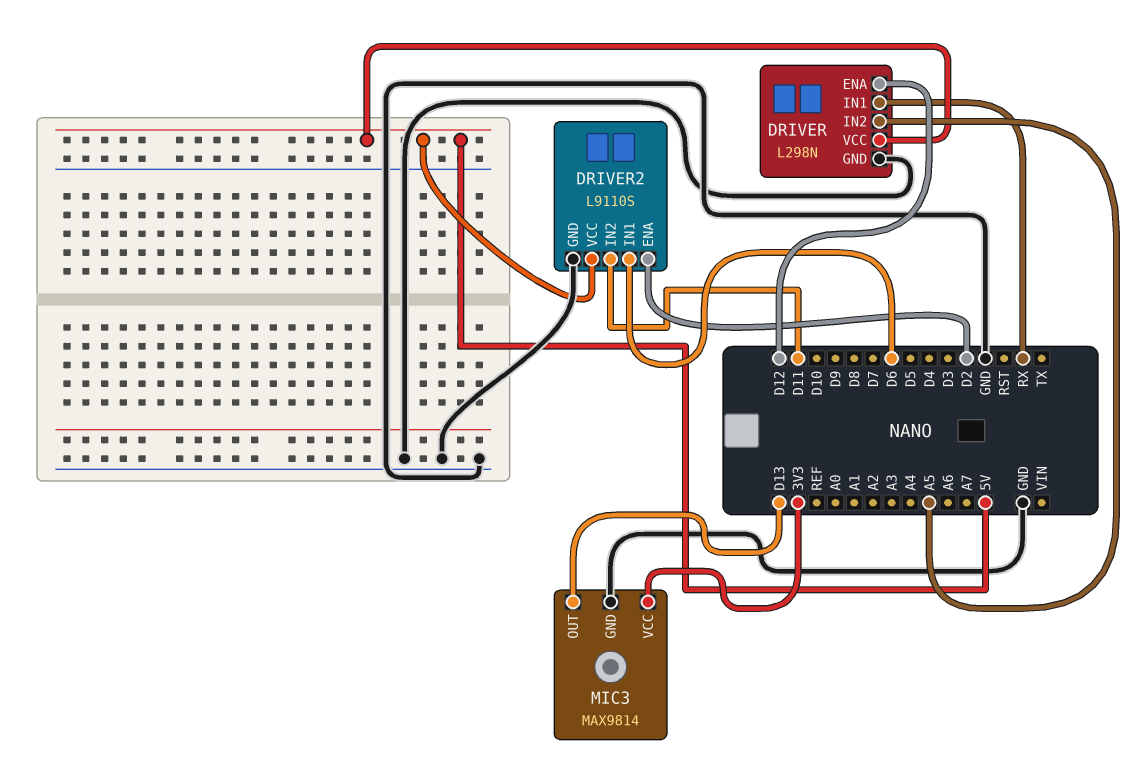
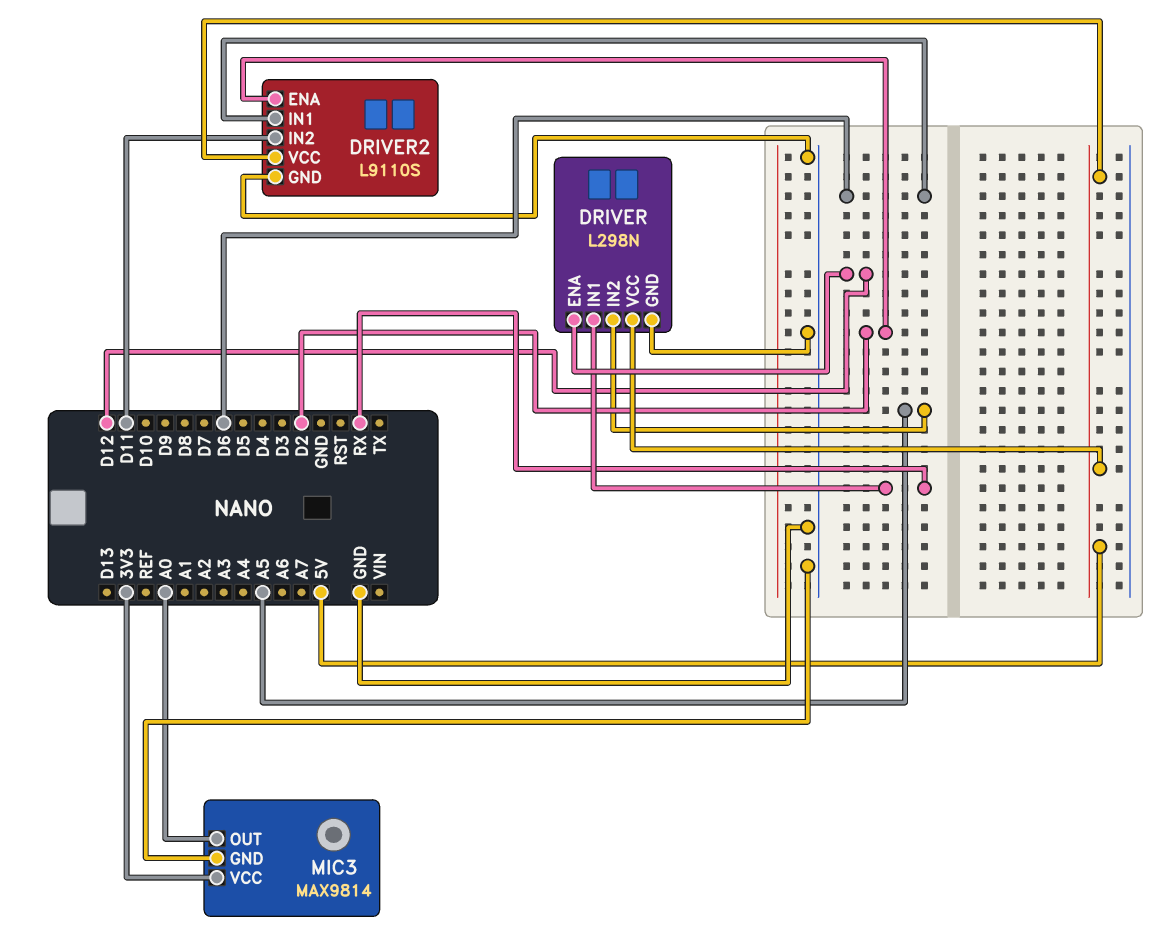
MIC3 pin OUT: D13 -> A0

